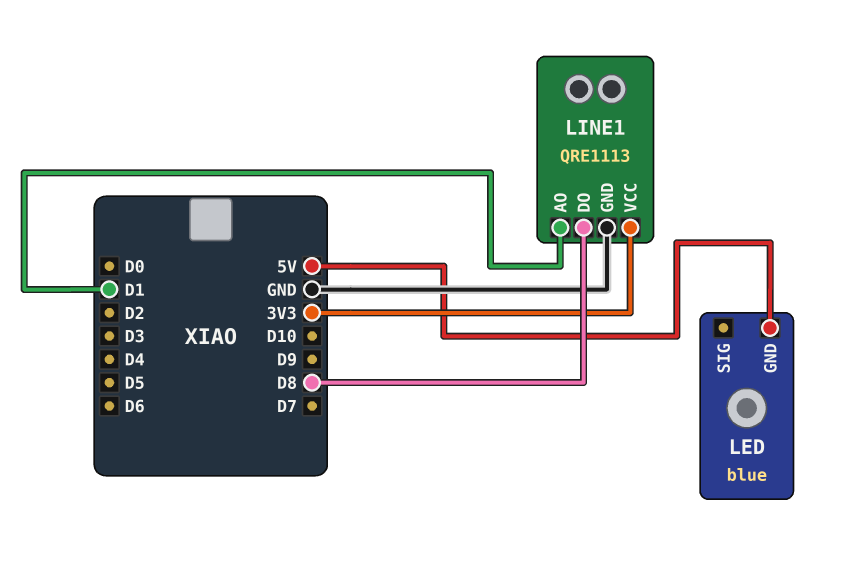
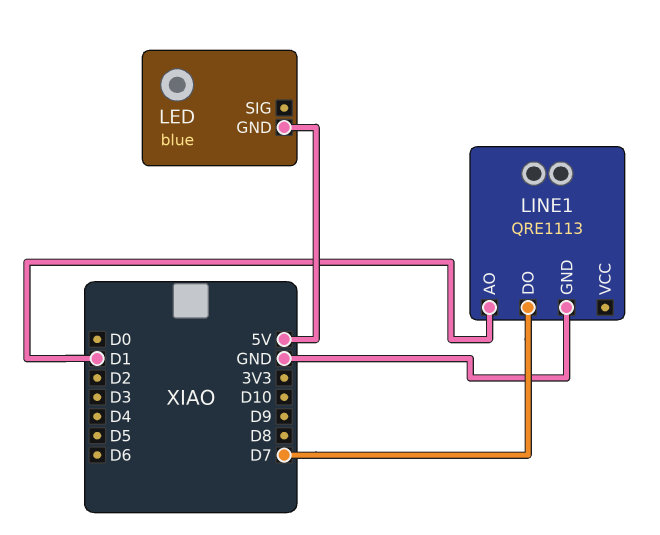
LINE1 pin DO: D8 -> D7
LINE1 pin VCC: 3V3 -> none

